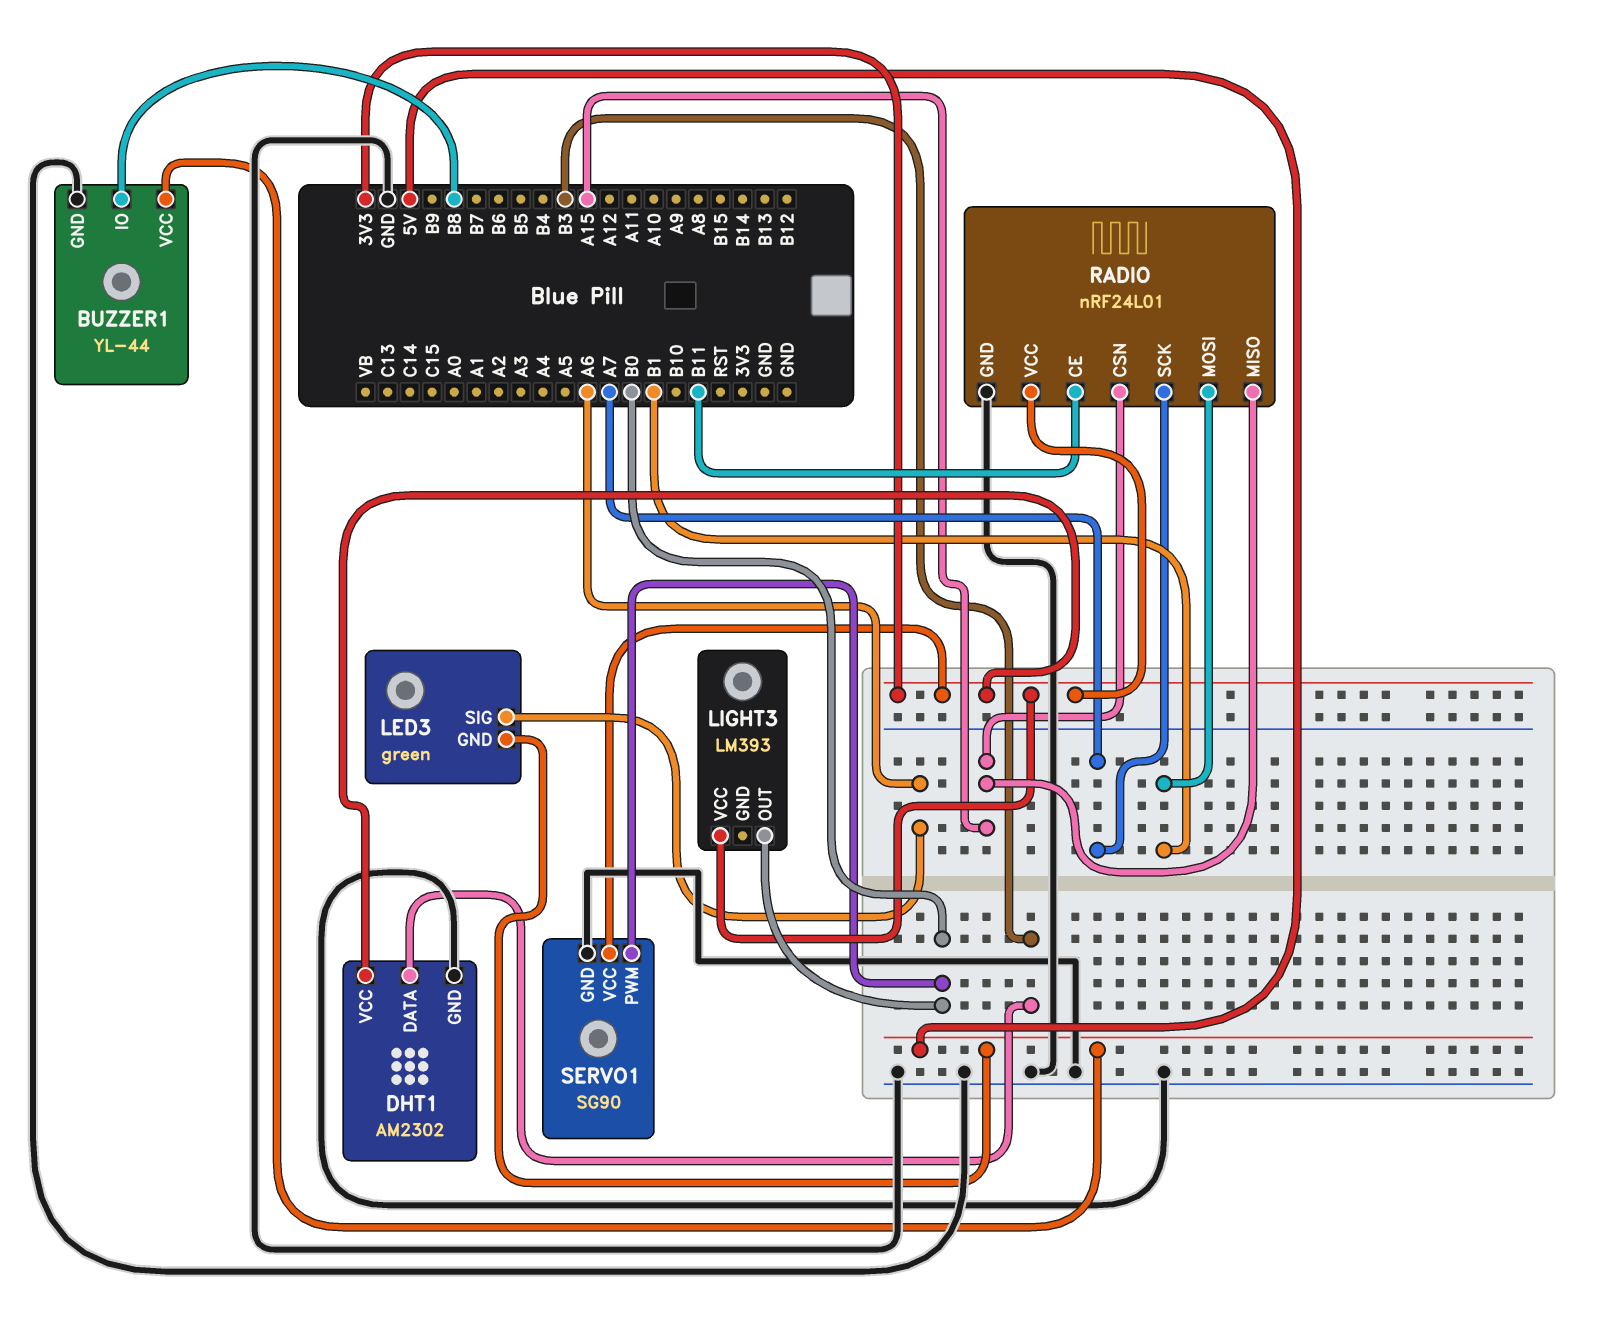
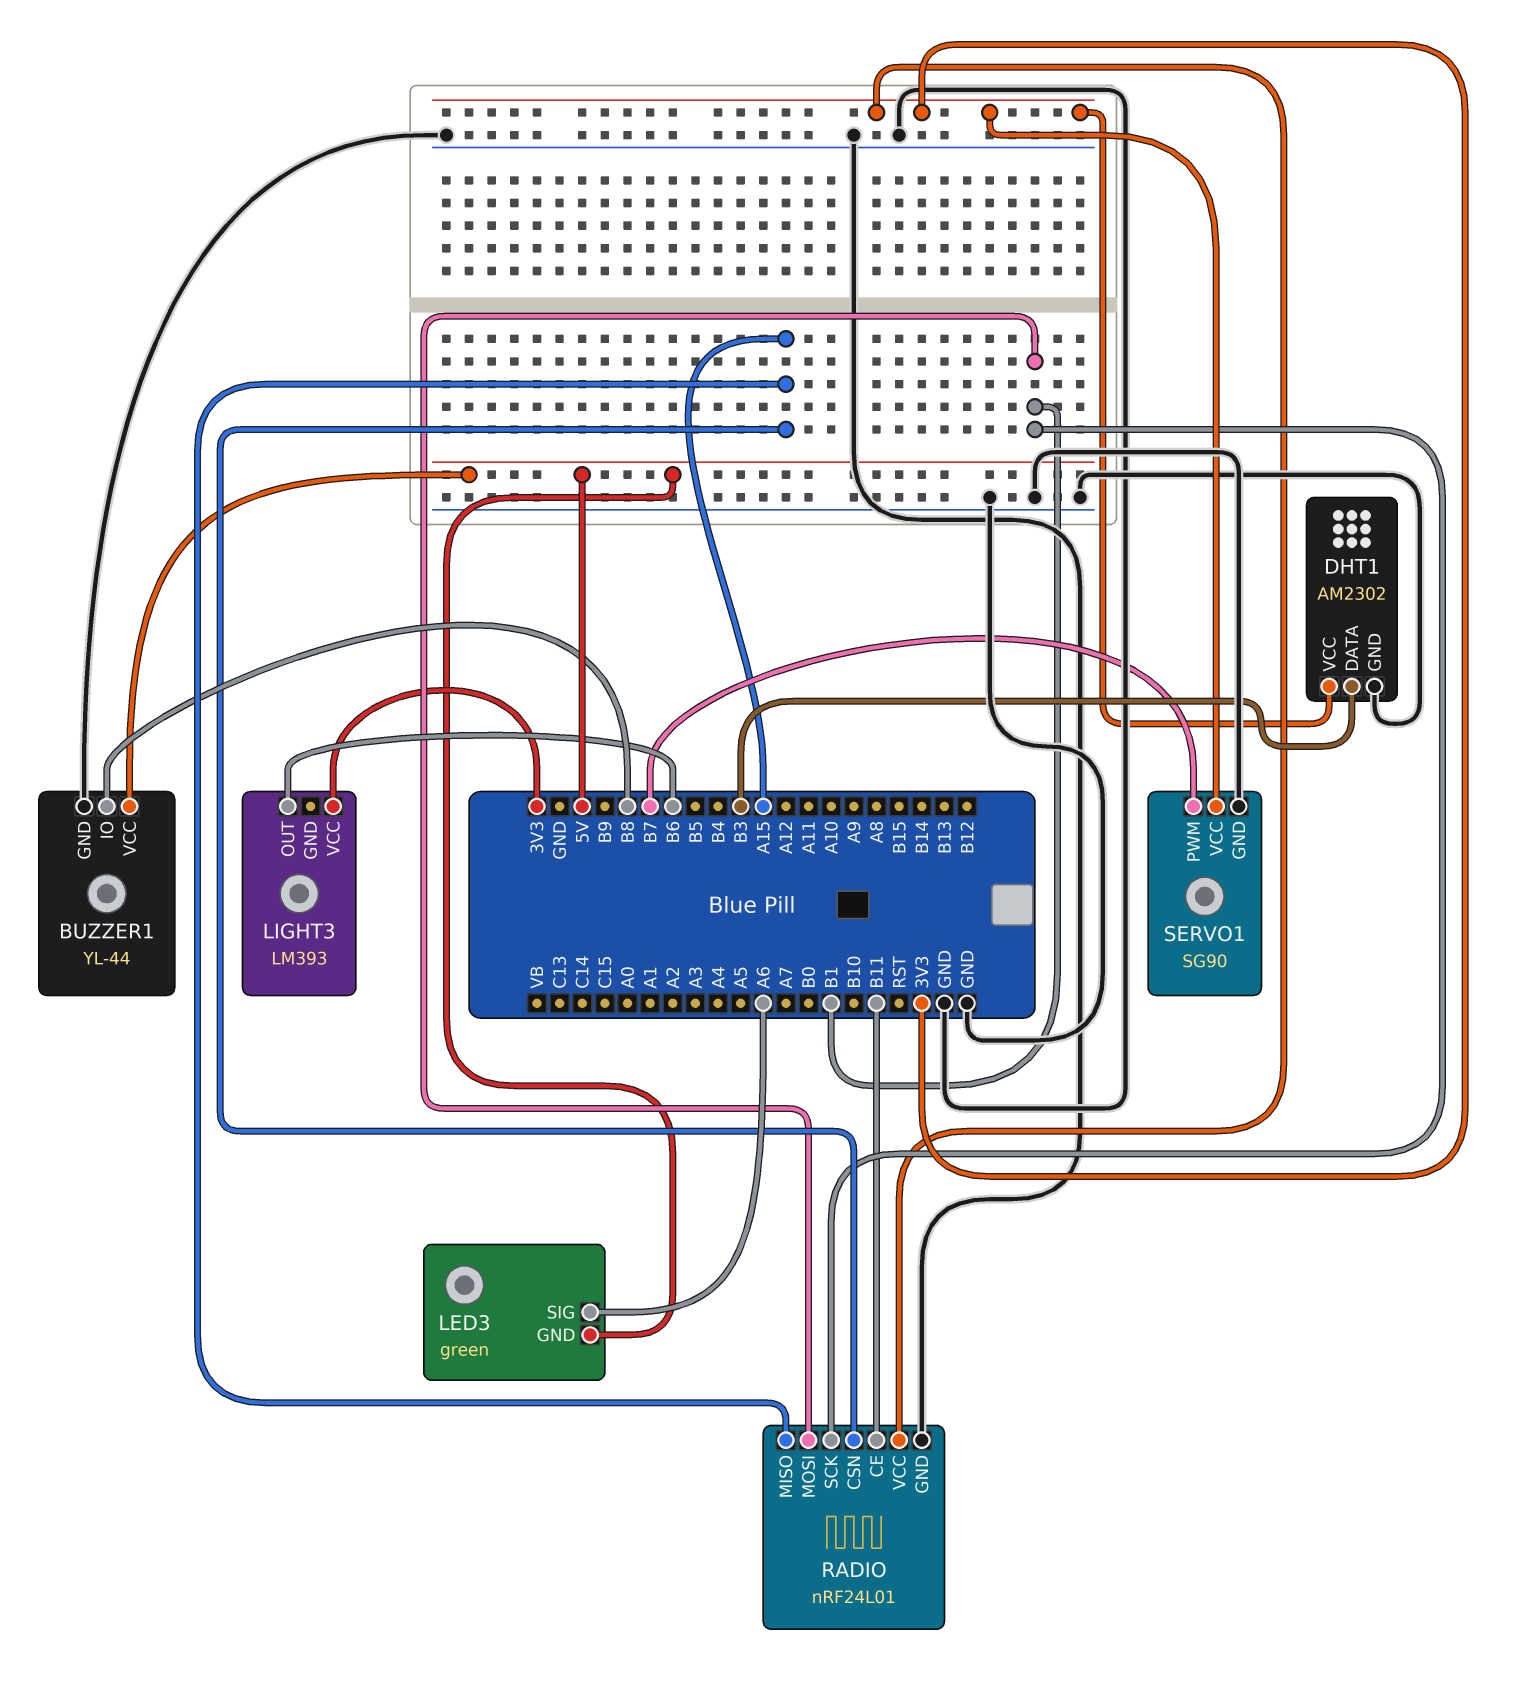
LIGHT3 pin OUT: B0 -> B6
RADIO pin SCK: A7 -> B1
SERVO1 pin PWM: B0 -> B7

